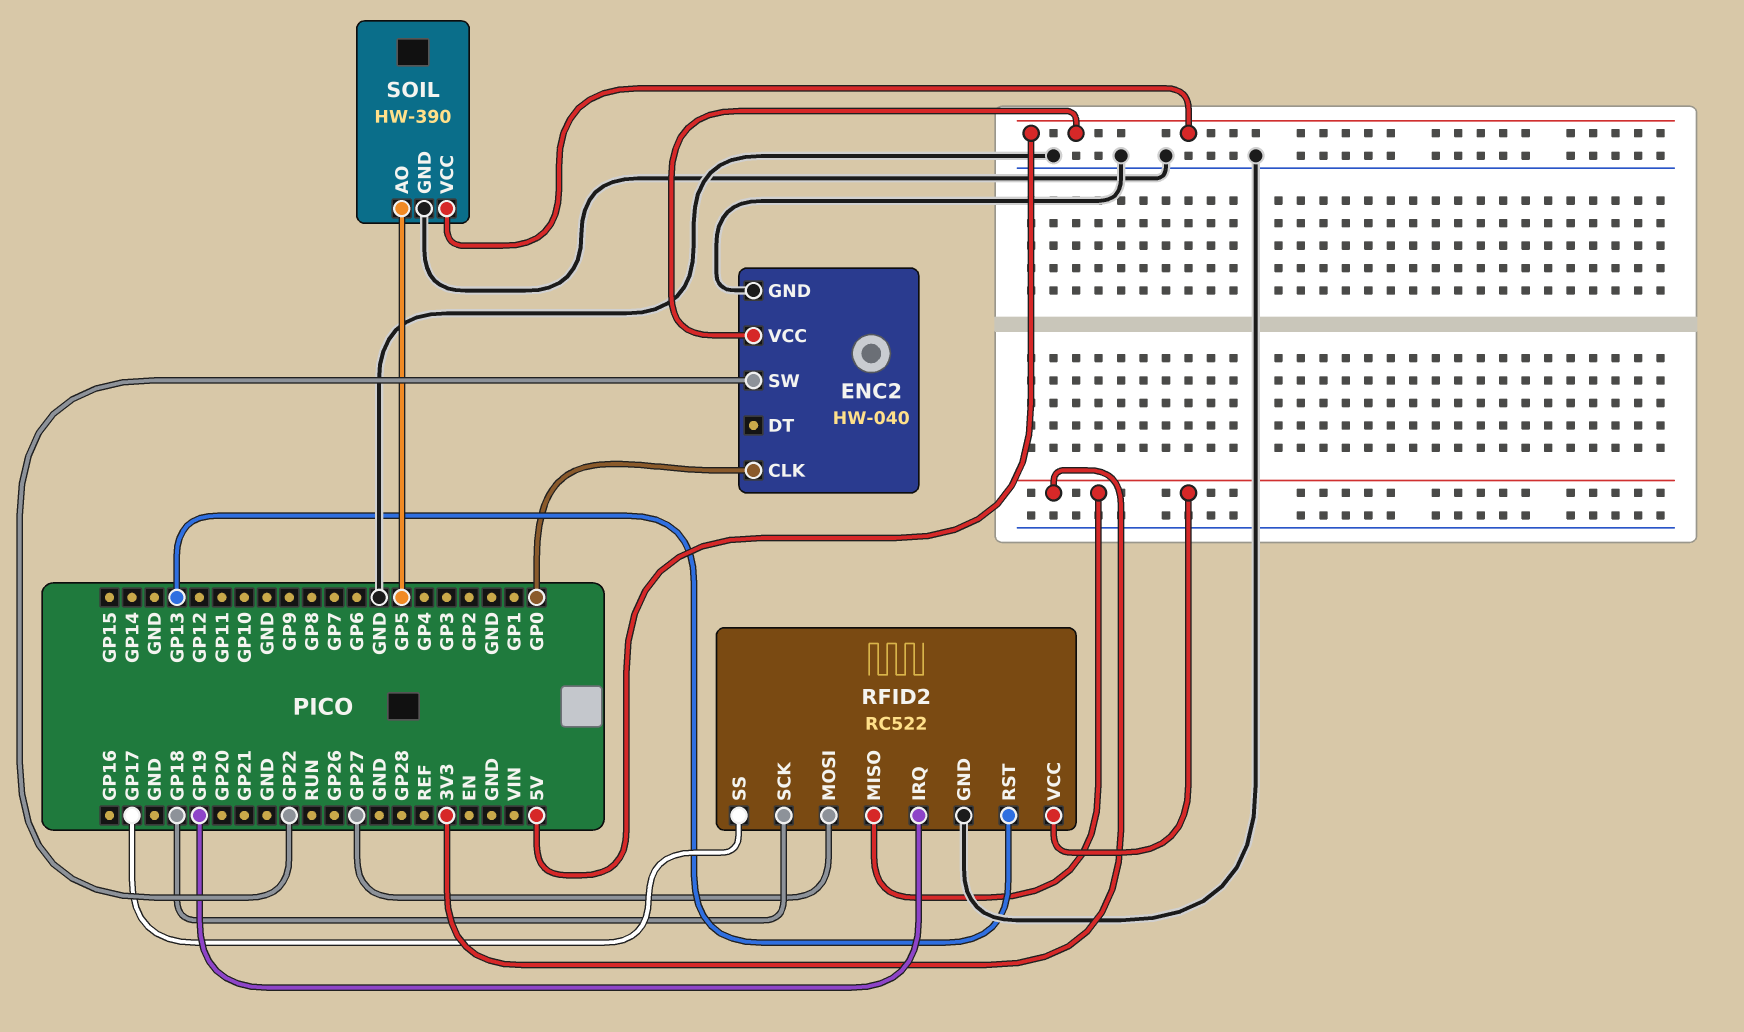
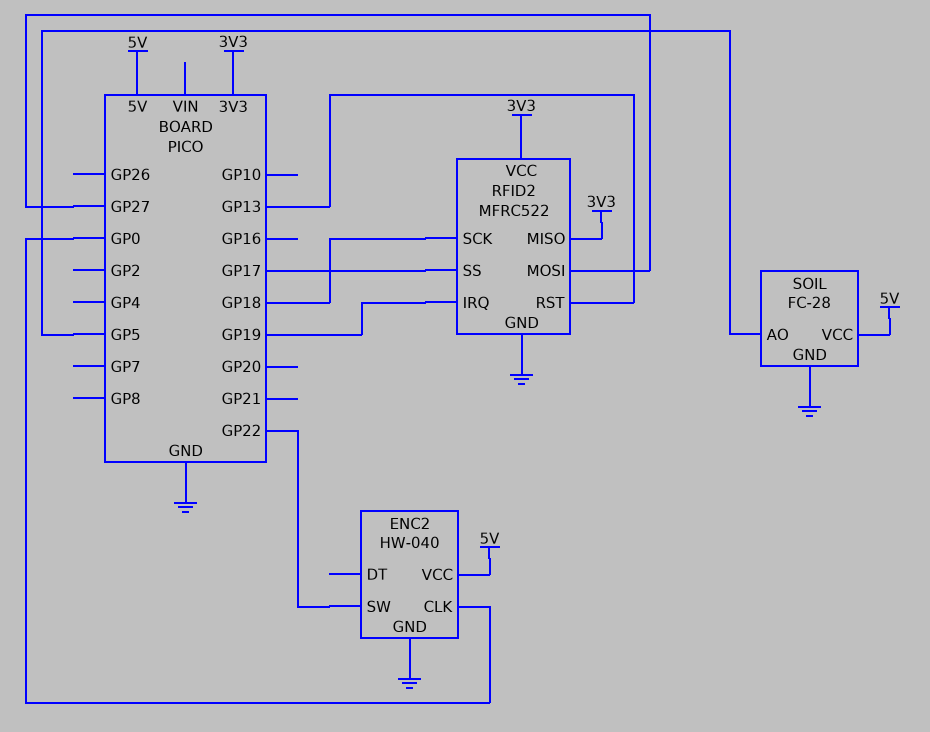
RFID2: RC522 -> MFRC522
SOIL: HW-390 -> FC-28

